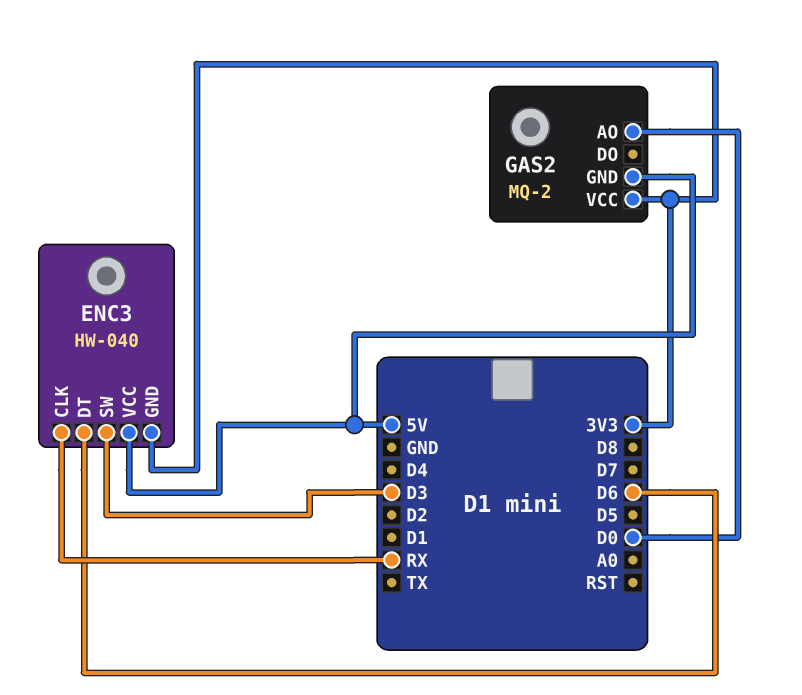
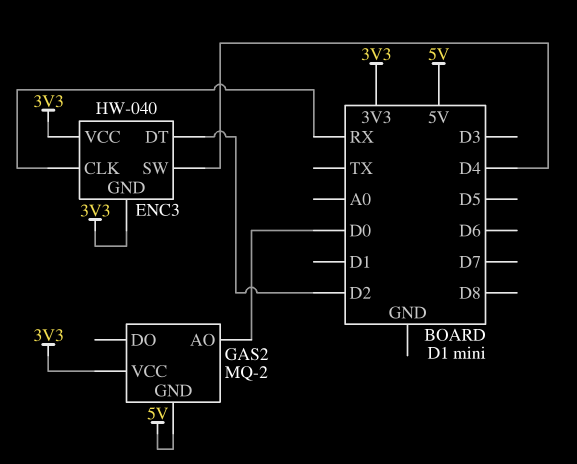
ENC3 pin DT: D6 -> D2
ENC3 pin SW: D3 -> D4
ENC3 pin VCC: 5V -> 3V3

